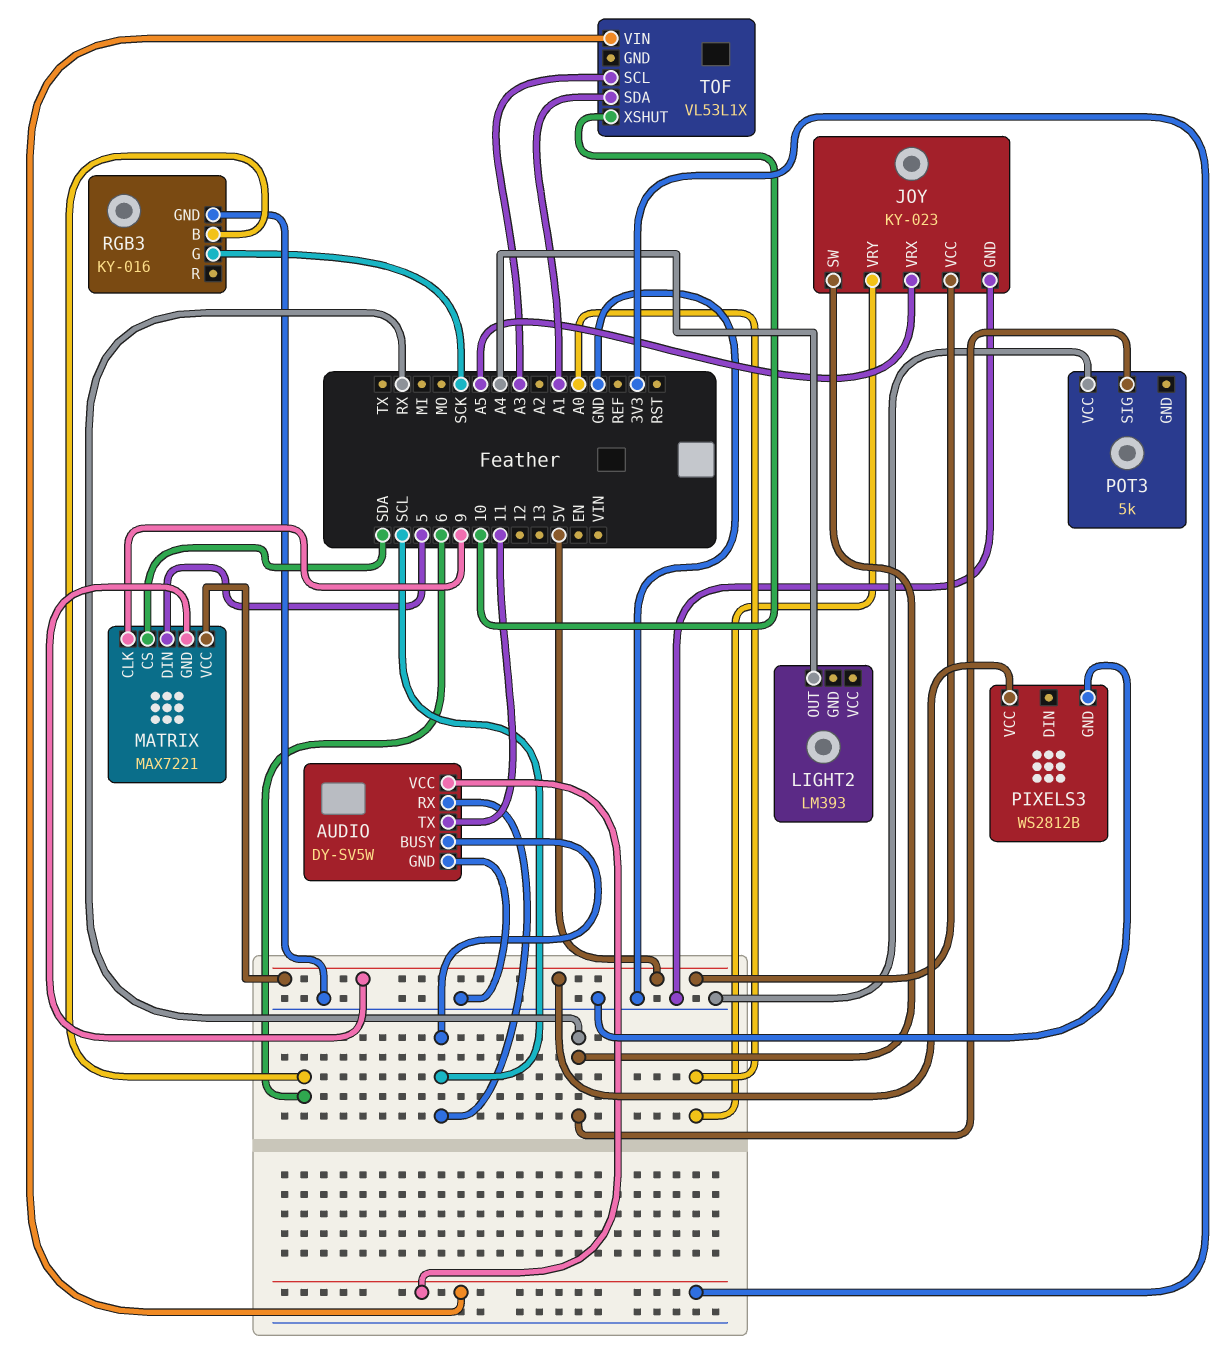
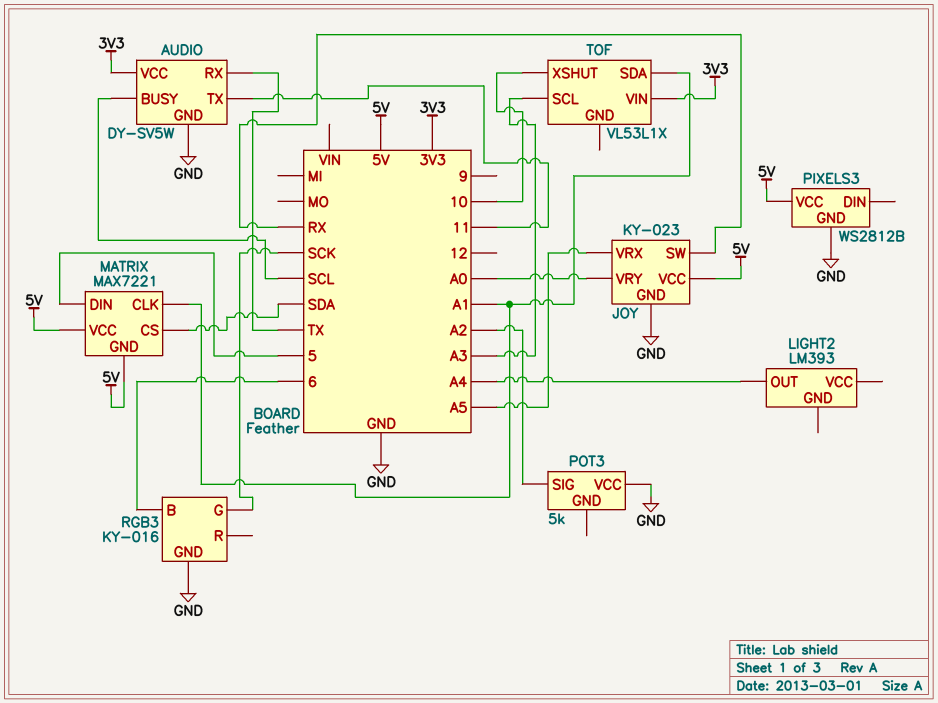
AUDIO pin RX: SCL -> TX
MATRIX pin CLK: 9 -> A1
POT3 pin SIG: RX -> A2

